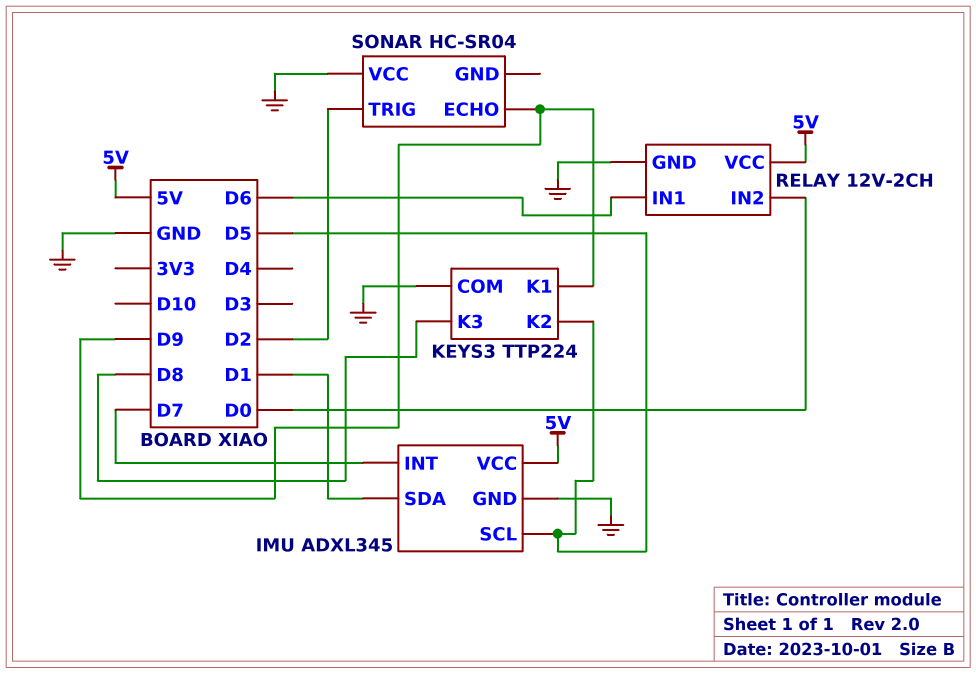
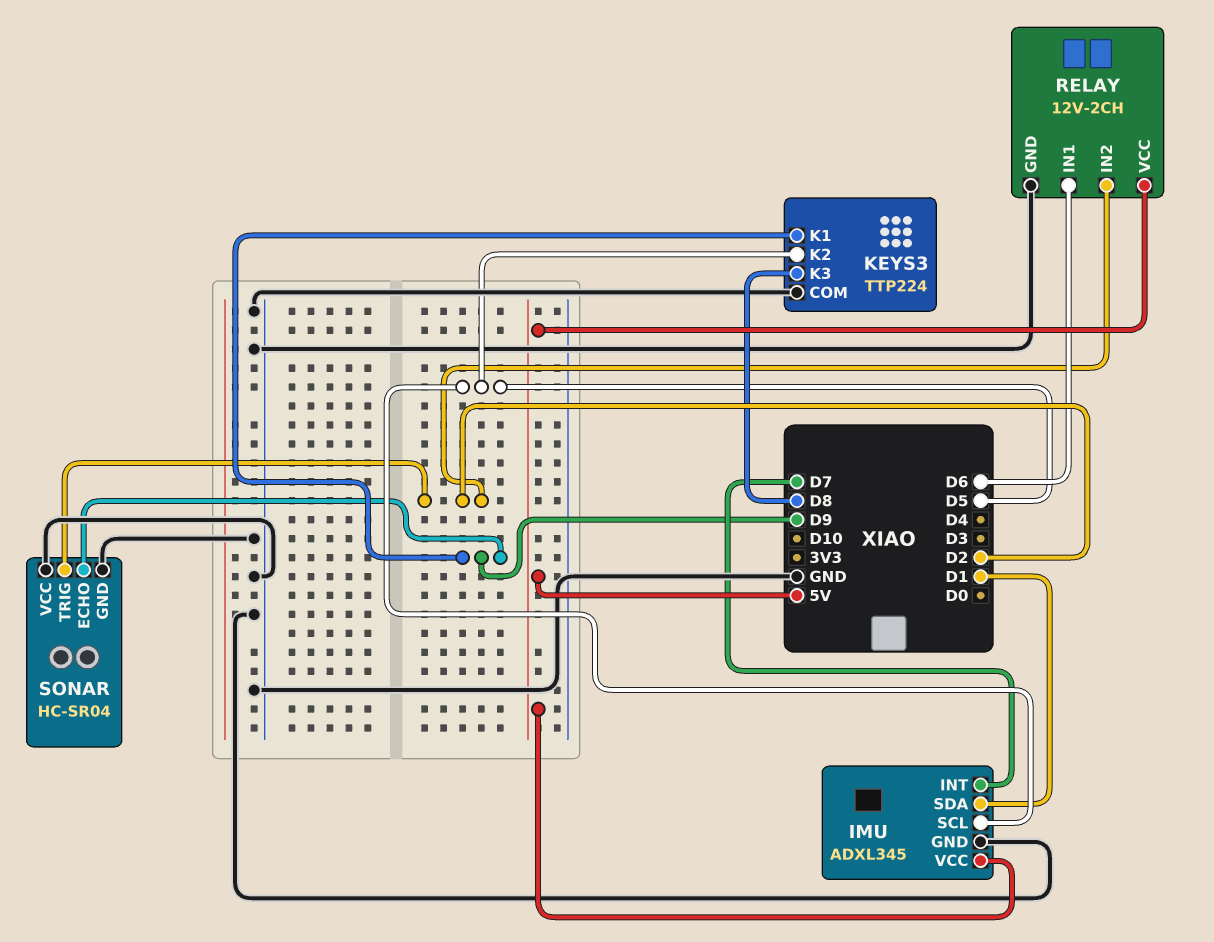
RELAY pin IN2: D0 -> D2
SONAR pin GND: none -> GND

